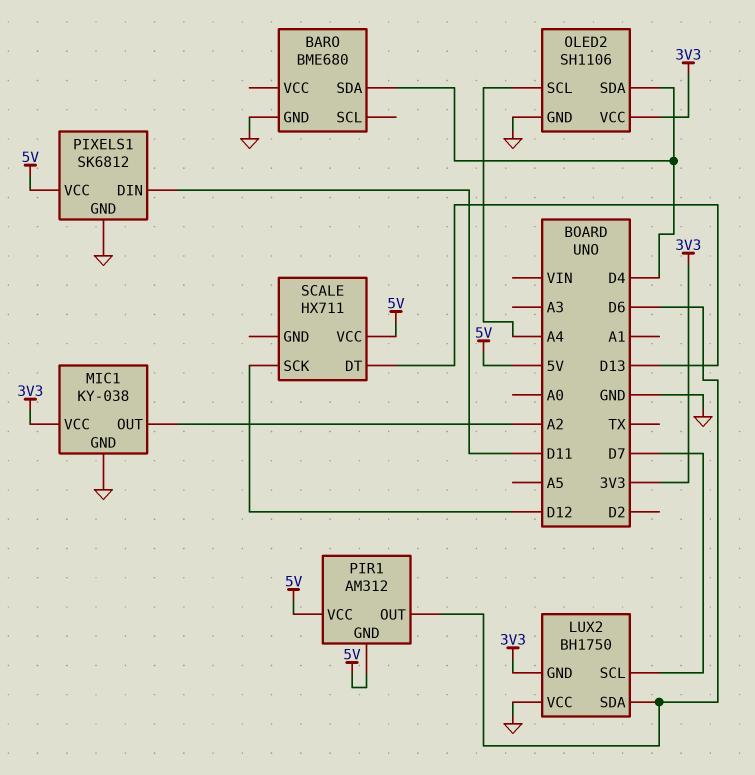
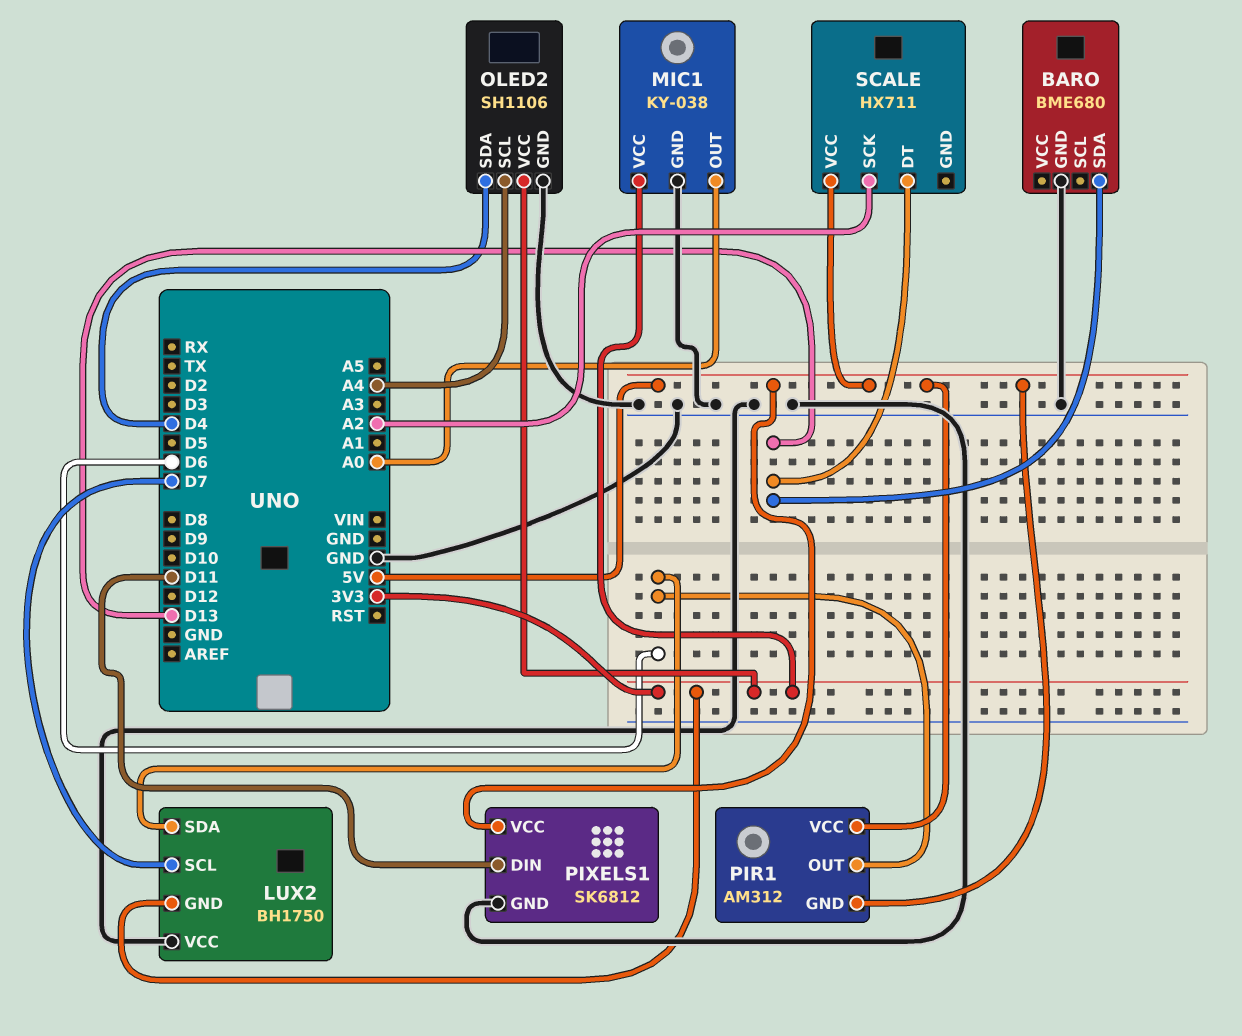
BARO pin SDA: D4 -> D13
MIC1 pin OUT: A2 -> A0
SCALE pin SCK: D12 -> A2

